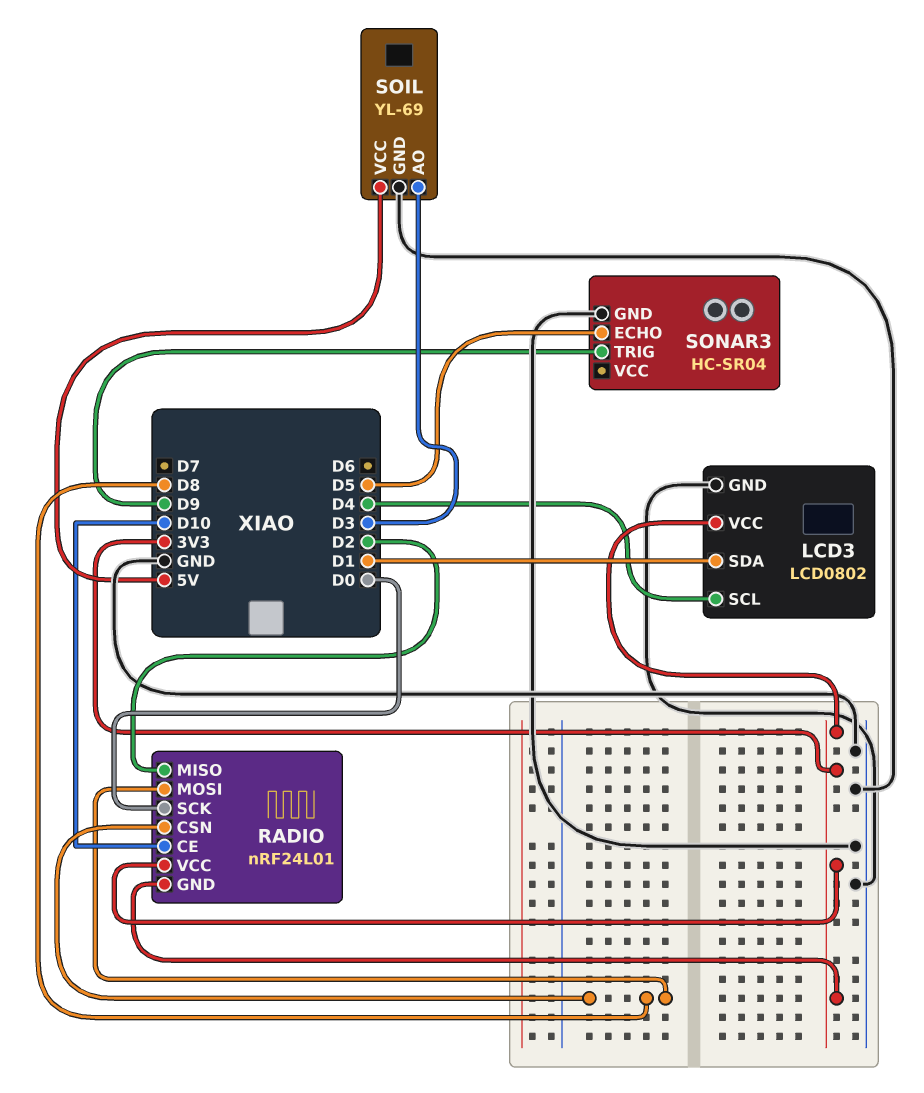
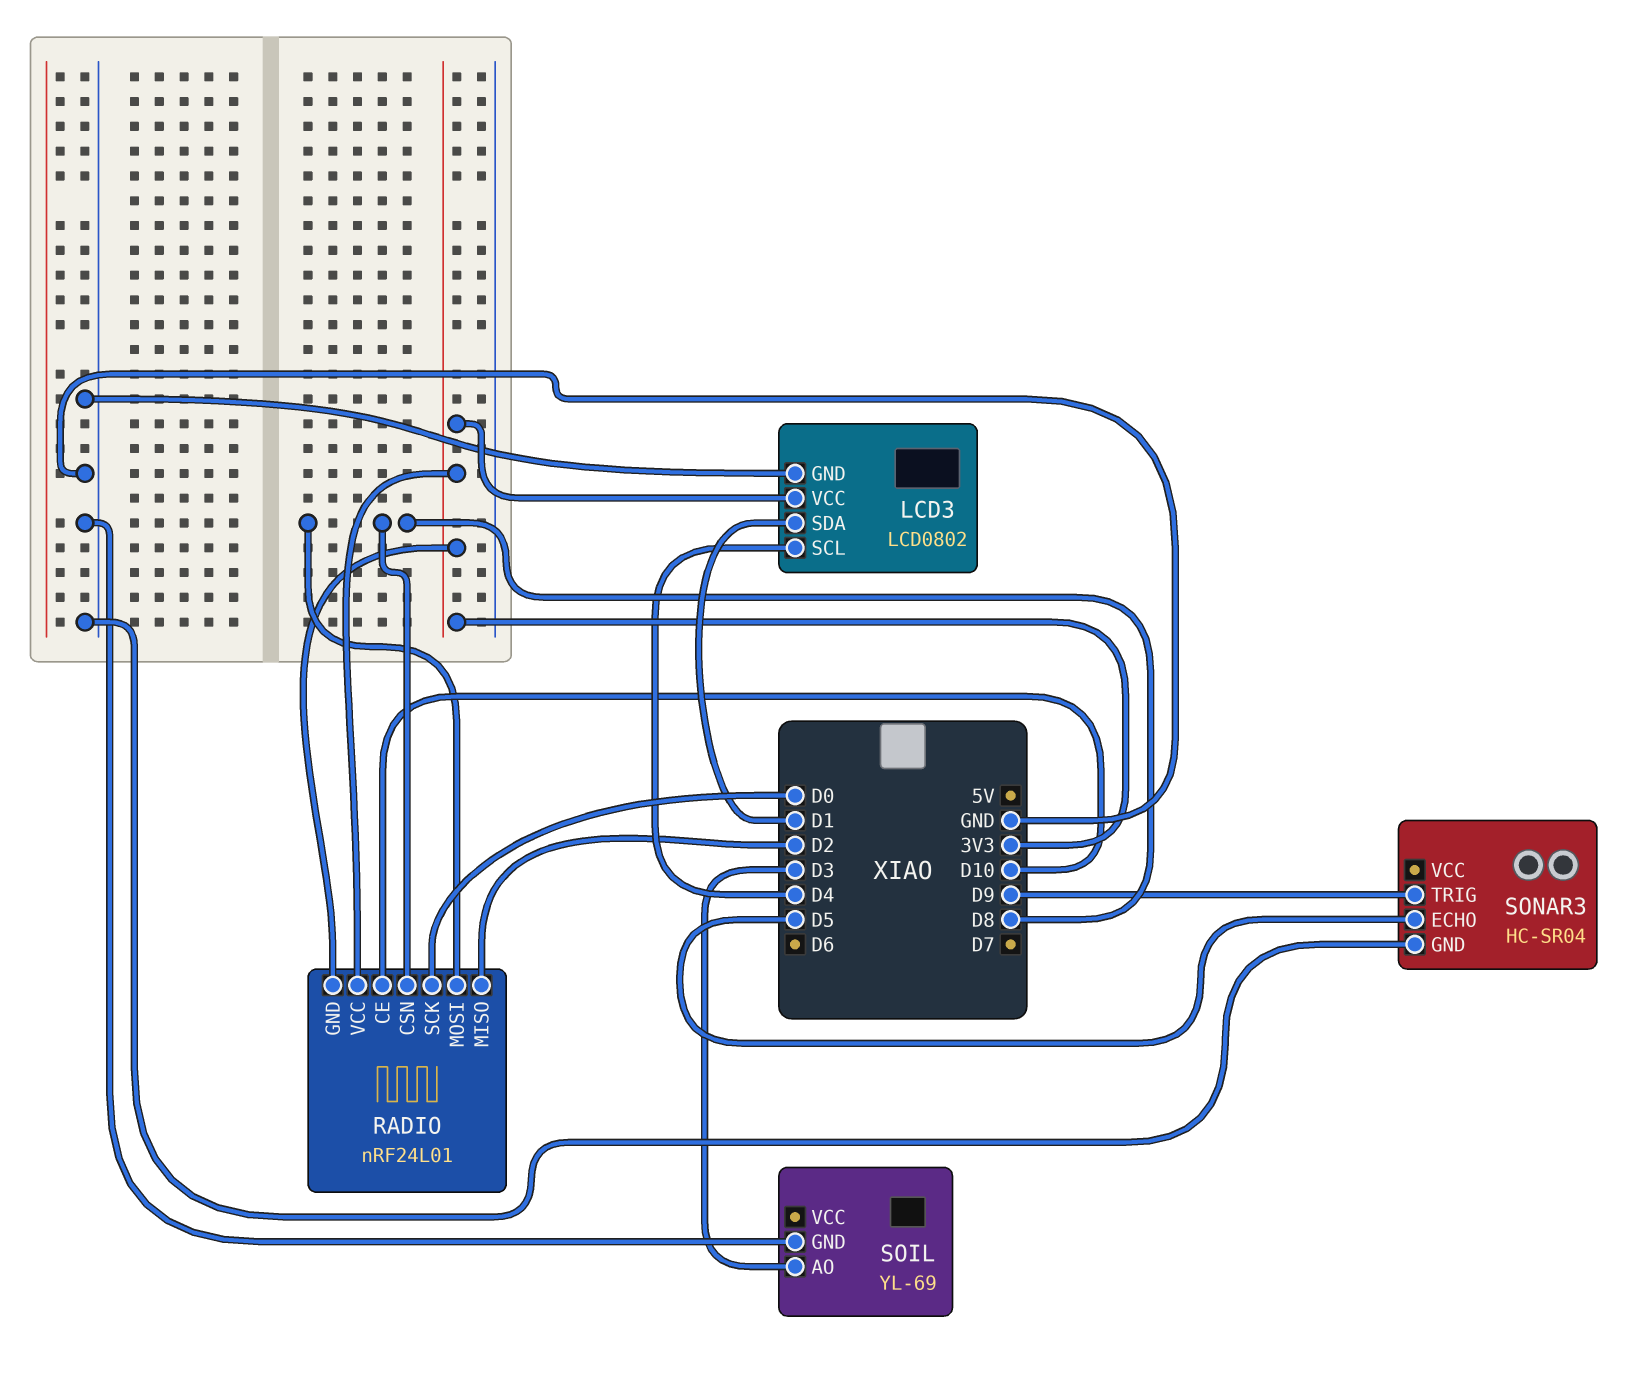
SOIL pin VCC: 5V -> none

